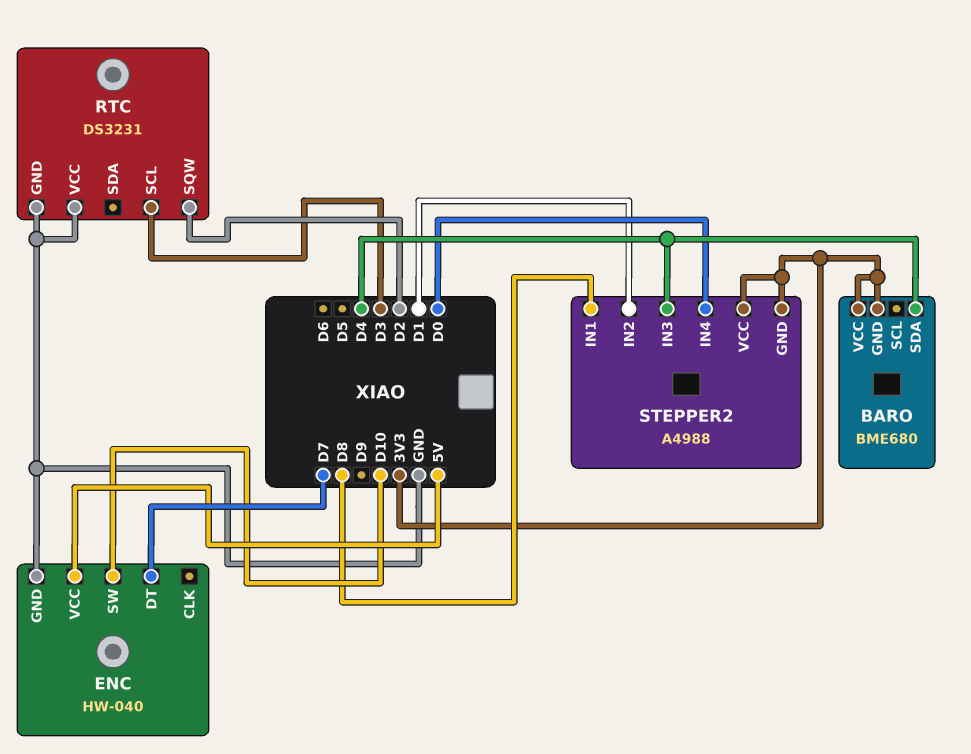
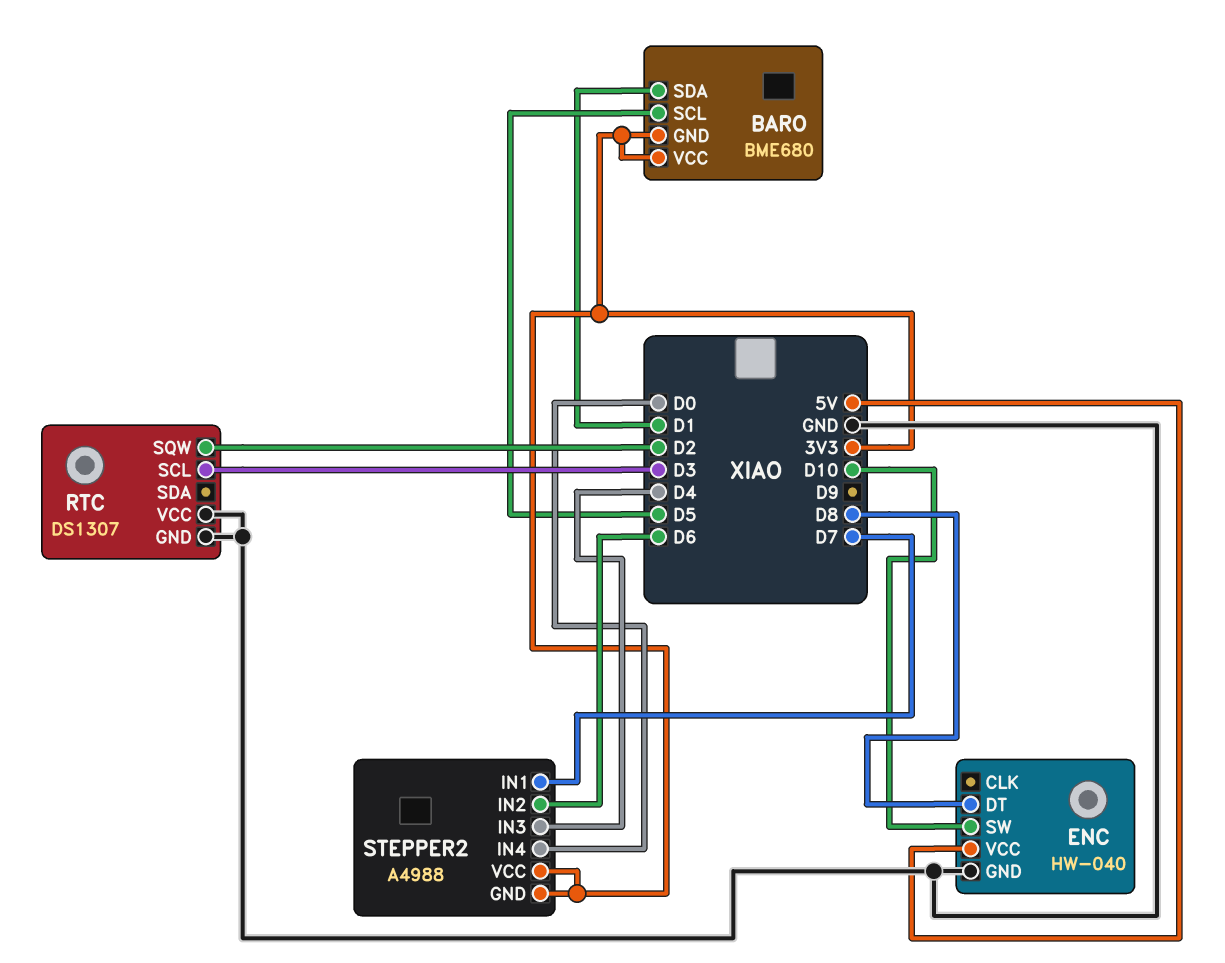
BARO pin SCL: none -> D5
BARO pin SDA: D4 -> D1
ENC pin DT: D7 -> D8
RTC: DS3231 -> DS1307
STEPPER2 pin IN1: D8 -> D7
STEPPER2 pin IN2: D1 -> D6

